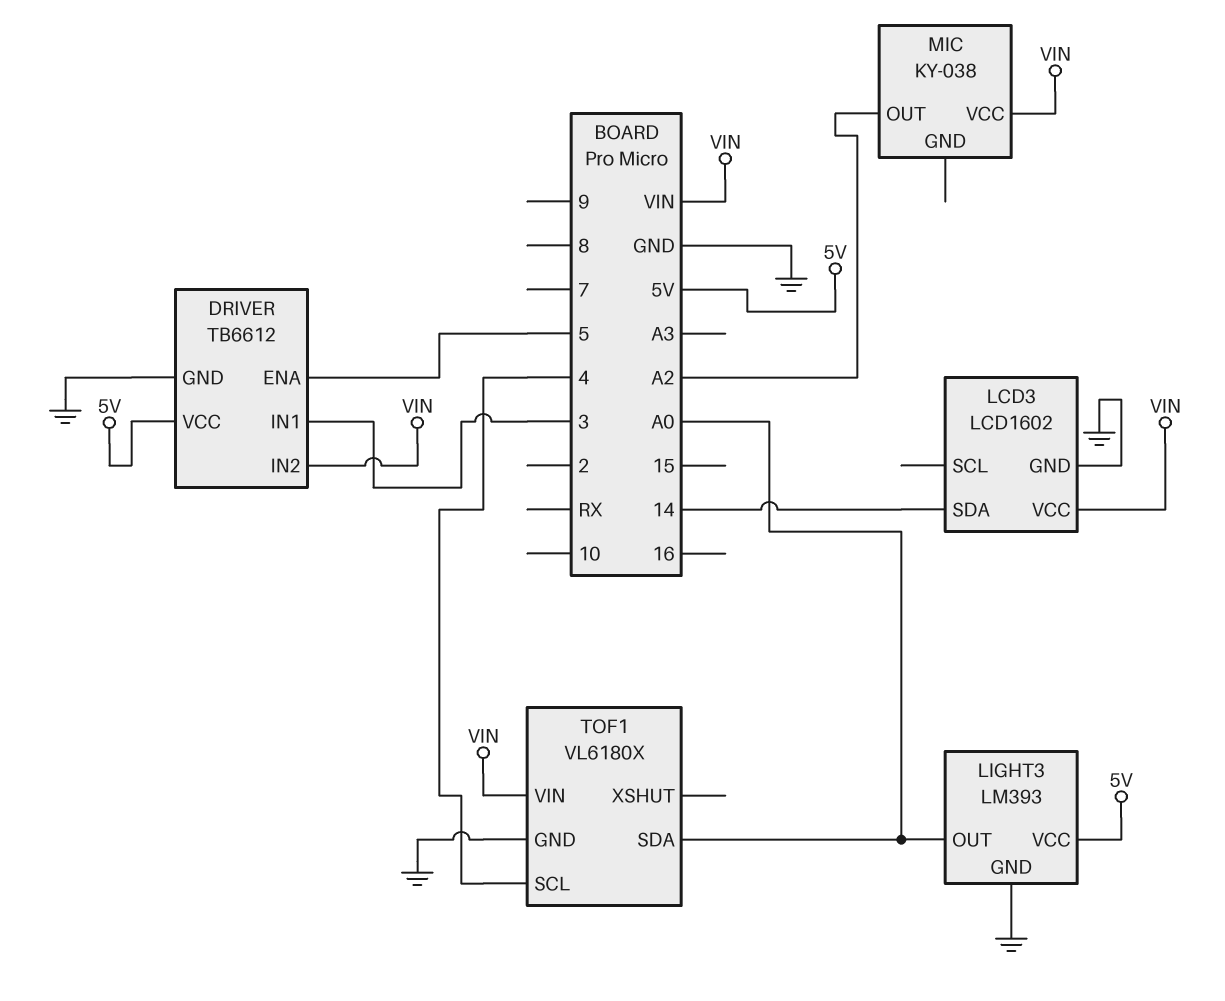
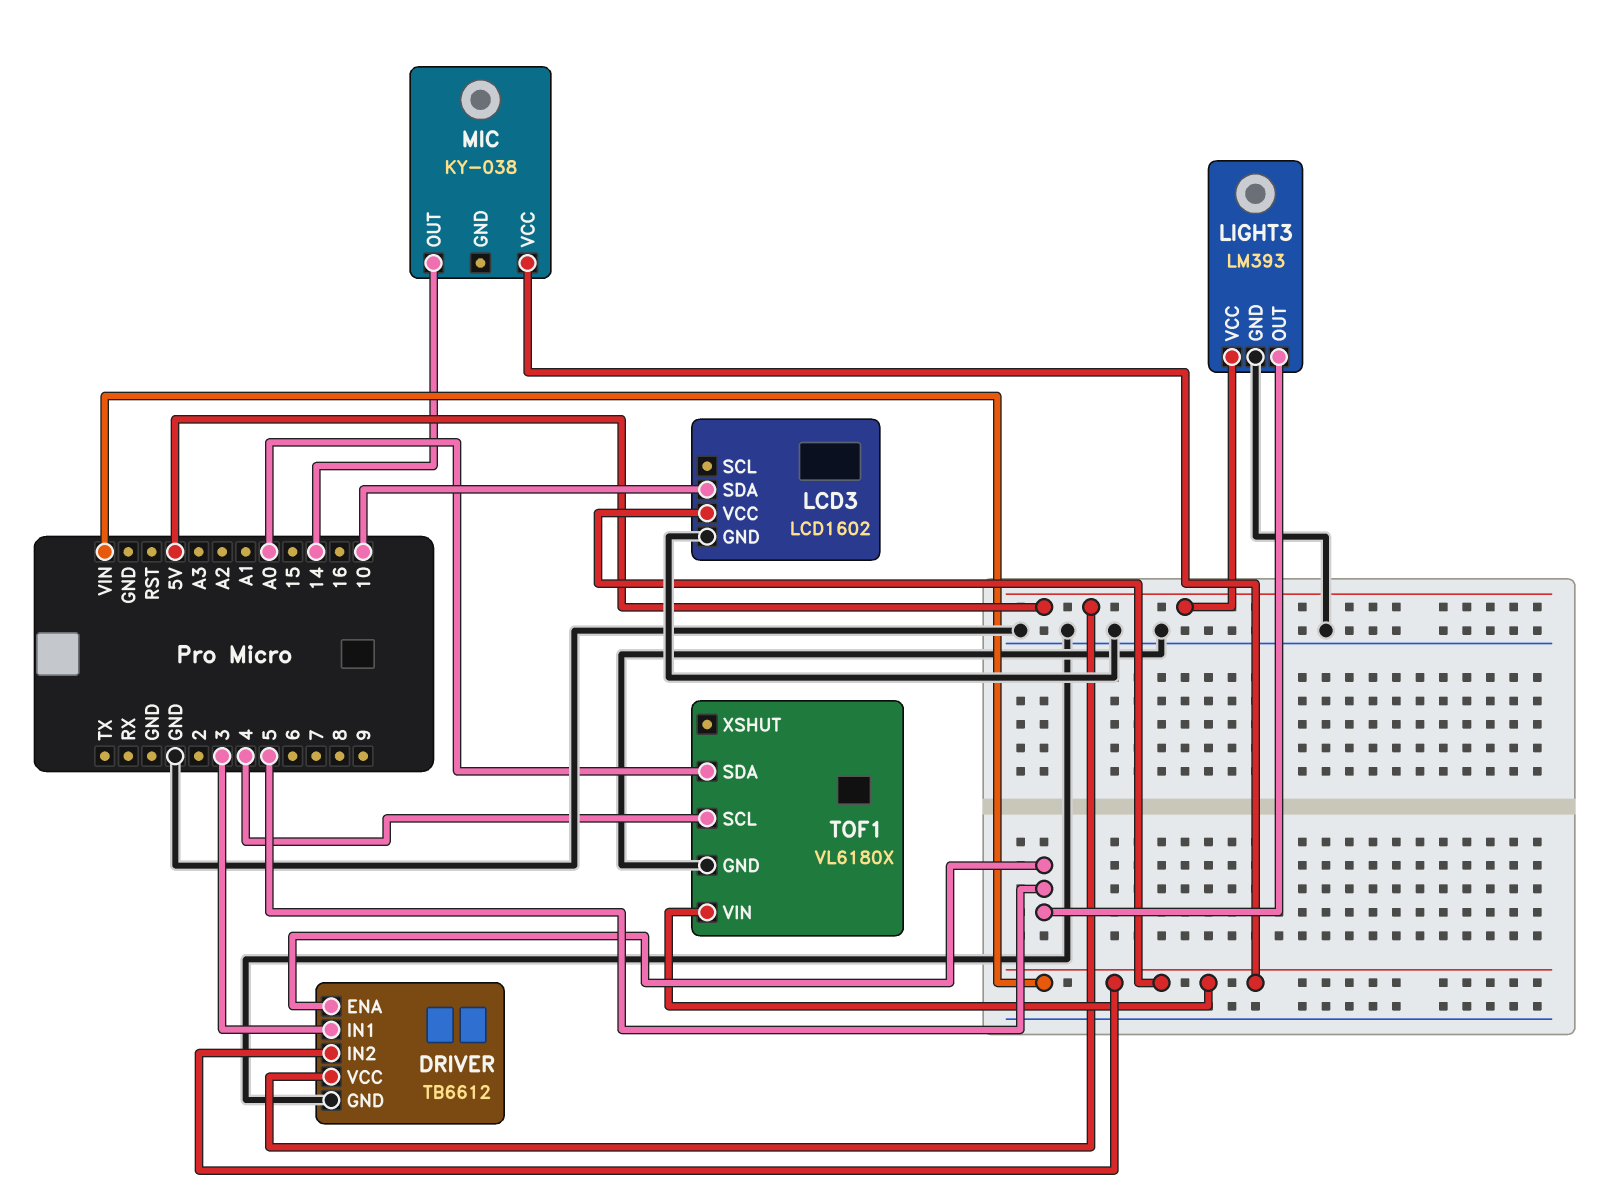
LCD3 pin SDA: 14 -> 10
LIGHT3 pin OUT: A0 -> 5
MIC pin OUT: A2 -> 14

